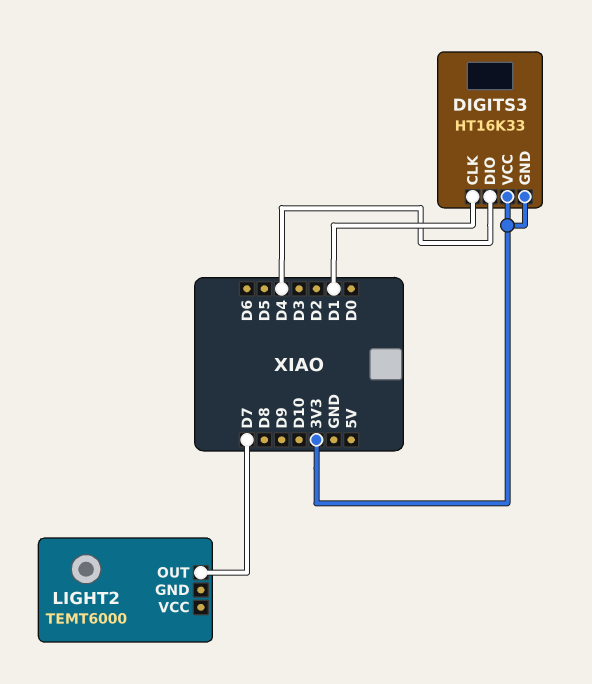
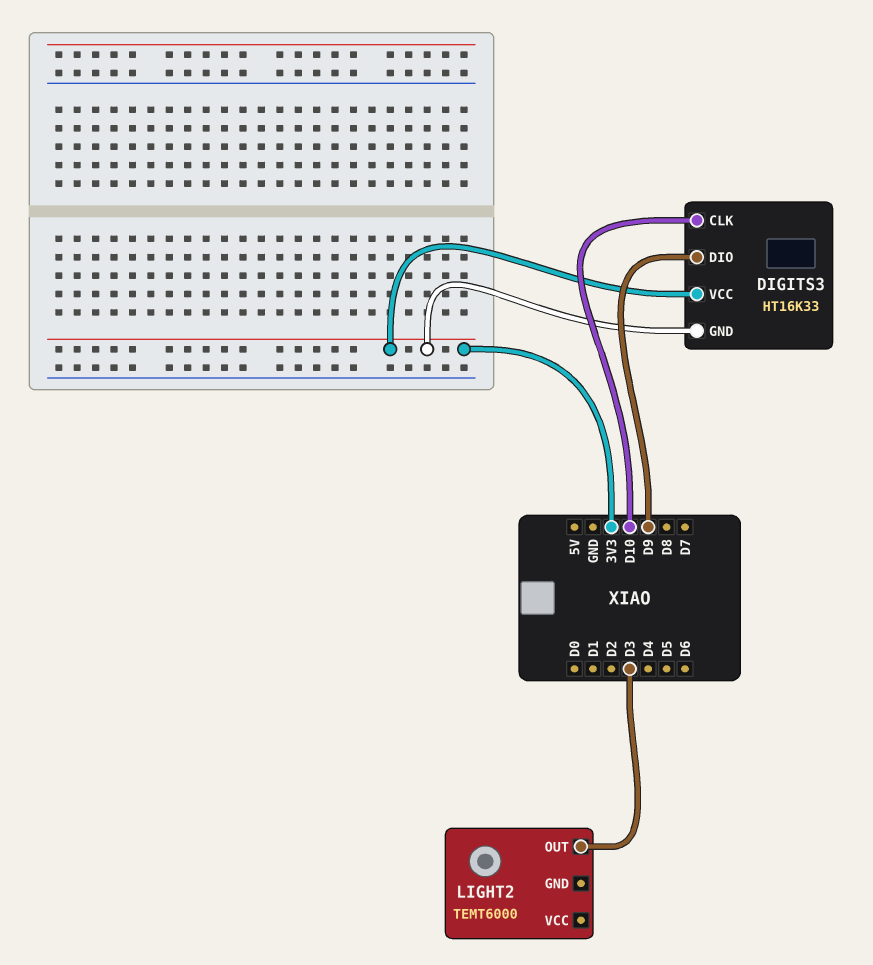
DIGITS3 pin CLK: D1 -> D10
DIGITS3 pin DIO: D4 -> D9
LIGHT2 pin OUT: D7 -> D3

